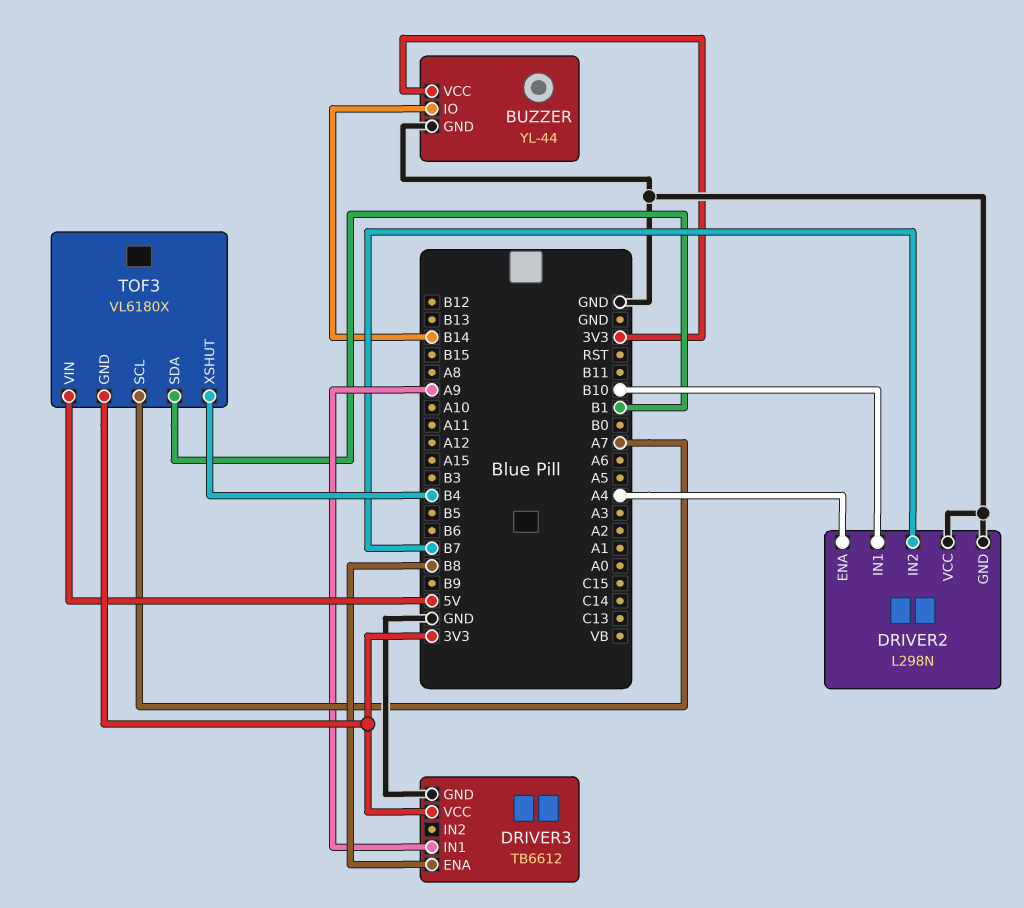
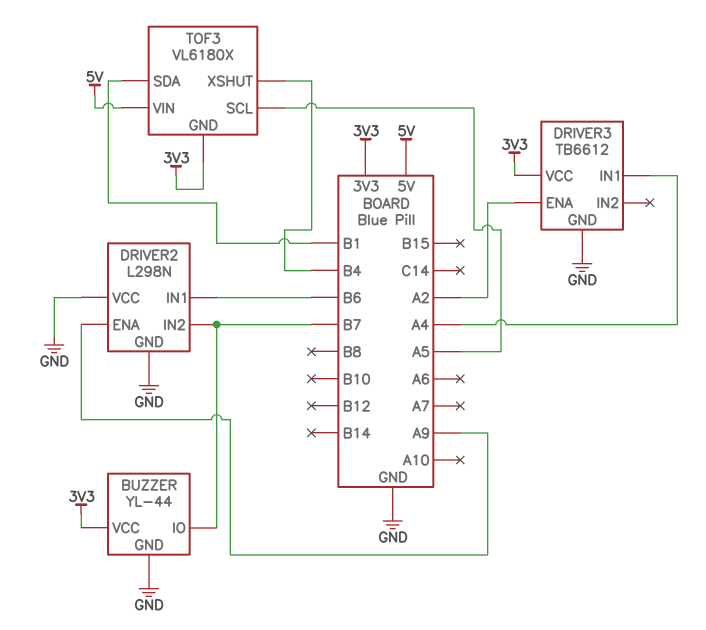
BUZZER pin IO: B14 -> B7
DRIVER2 pin ENA: A4 -> A9
DRIVER2 pin IN1: B10 -> B6
DRIVER3 pin ENA: B8 -> A2
DRIVER3 pin IN1: A9 -> A4
TOF3 pin SCL: A7 -> A5

